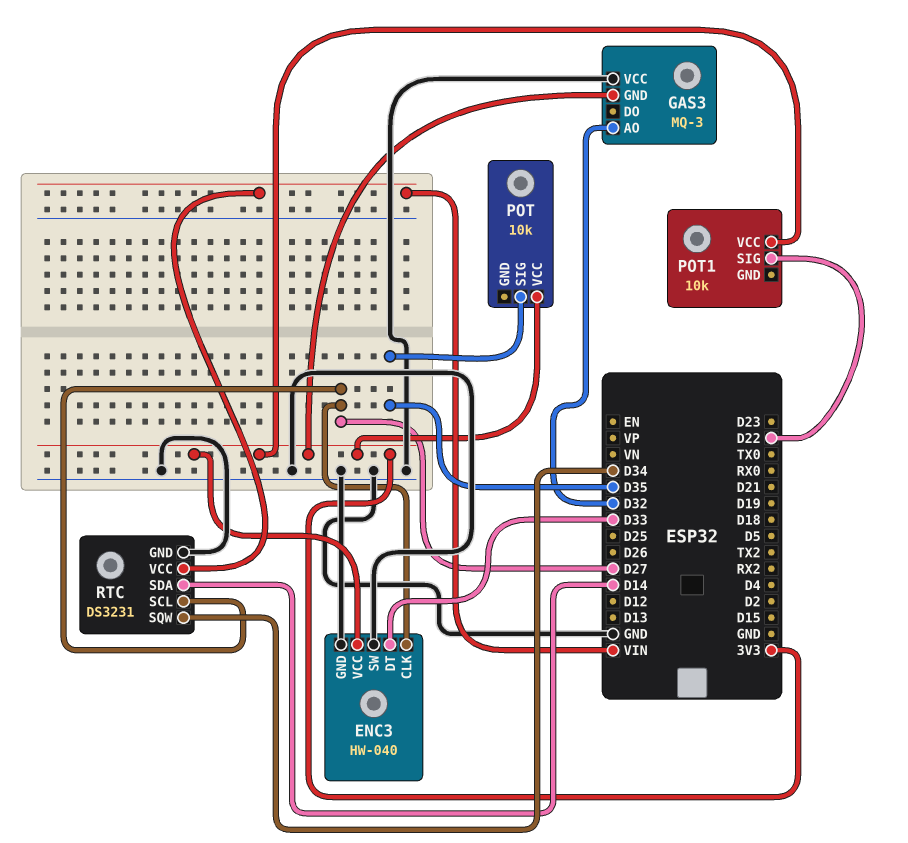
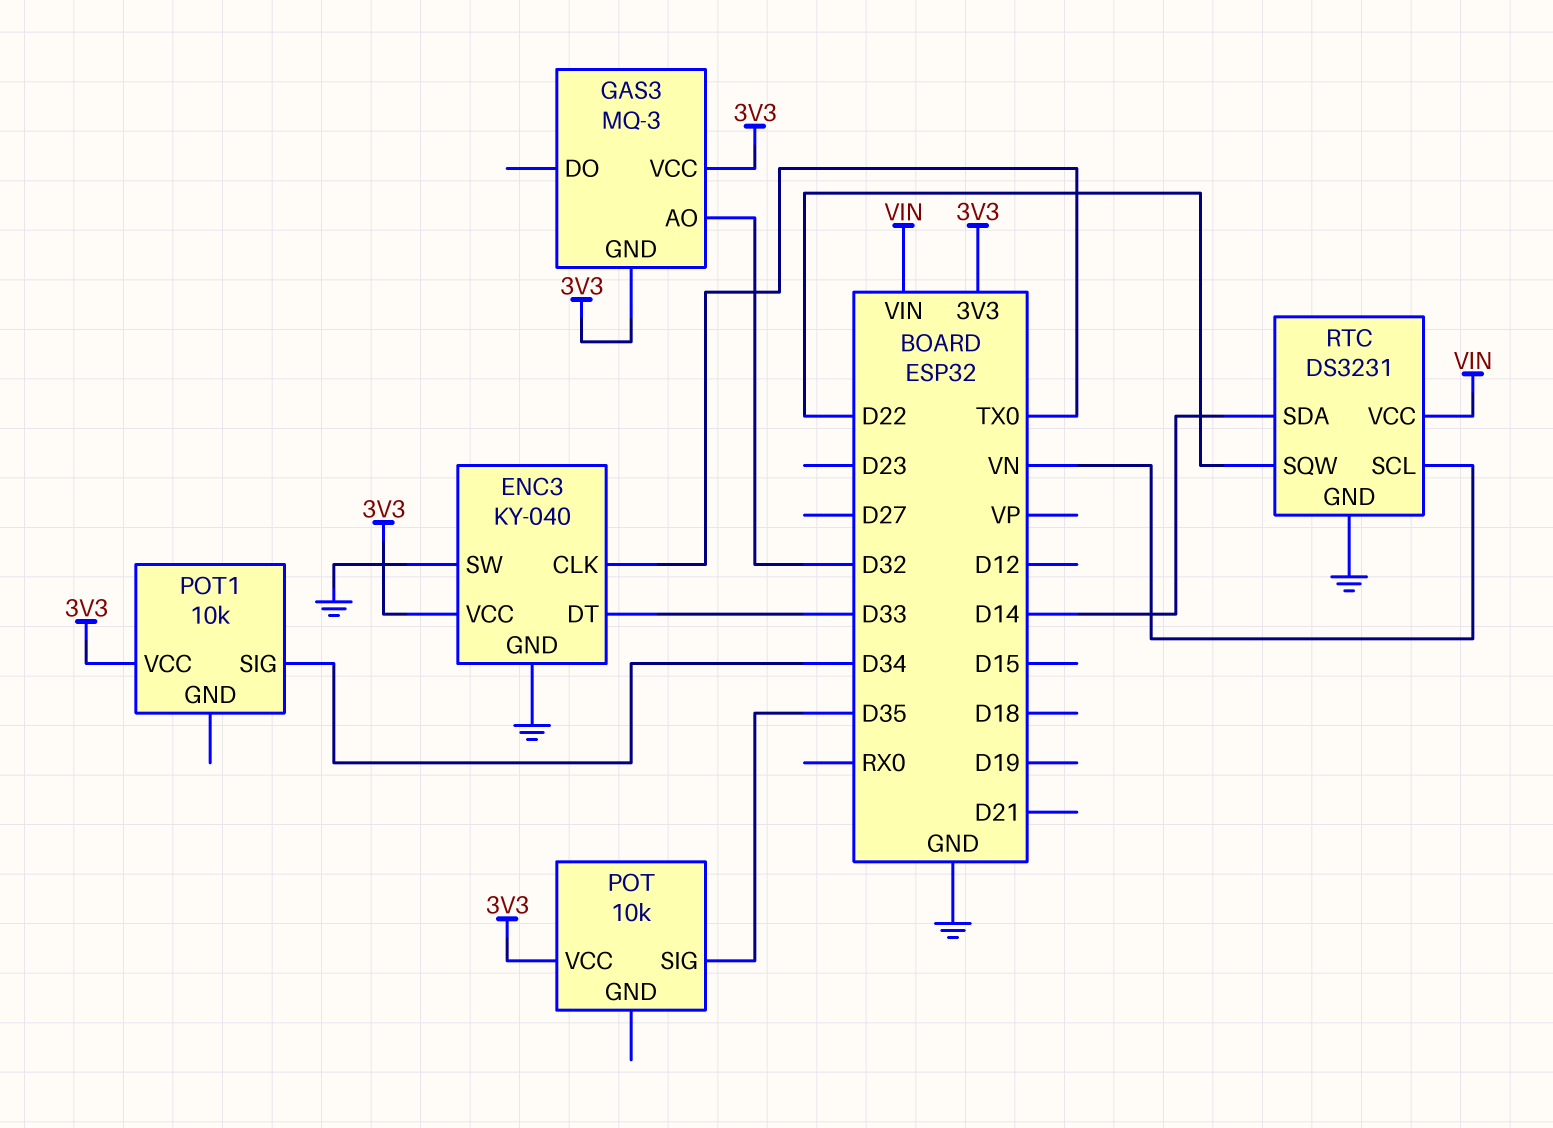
ENC3: HW-040 -> KY-040
ENC3 pin CLK: D27 -> TX0
GAS3 pin VCC: GND -> 3V3
POT1 pin SIG: D22 -> D34
RTC pin SCL: D27 -> VN
RTC pin SQW: D34 -> D22

